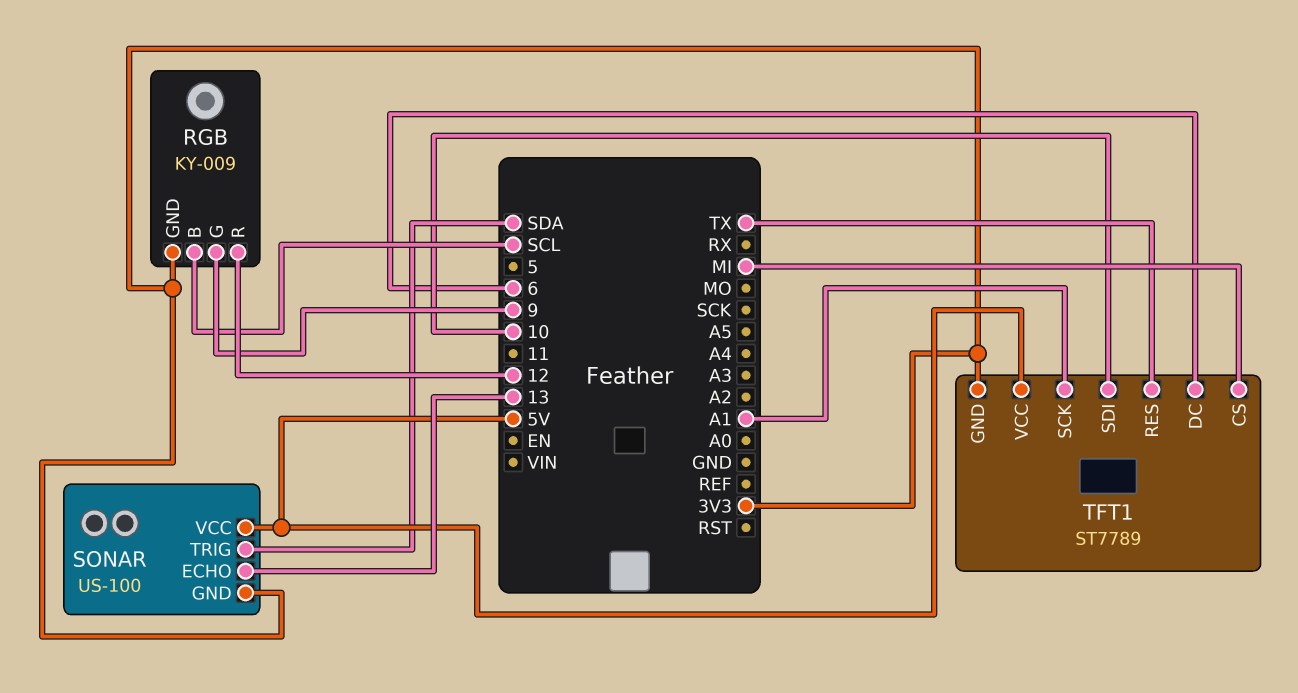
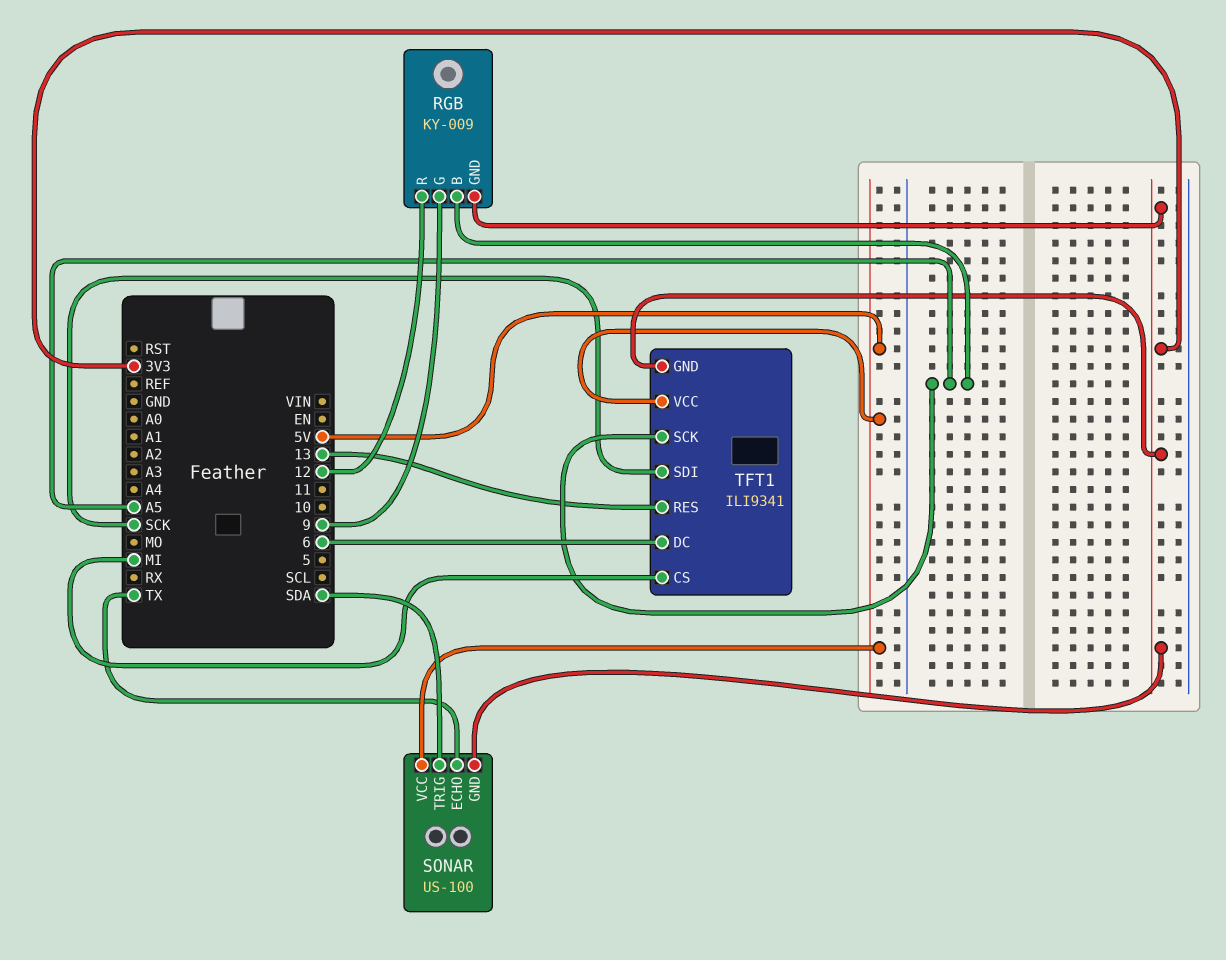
RGB pin B: SCL -> A5
SONAR pin ECHO: 13 -> TX
TFT1: ST7789 -> ILI9341
TFT1 pin RES: TX -> 13
TFT1 pin SCK: A1 -> A5
TFT1 pin SDI: 10 -> SCK

